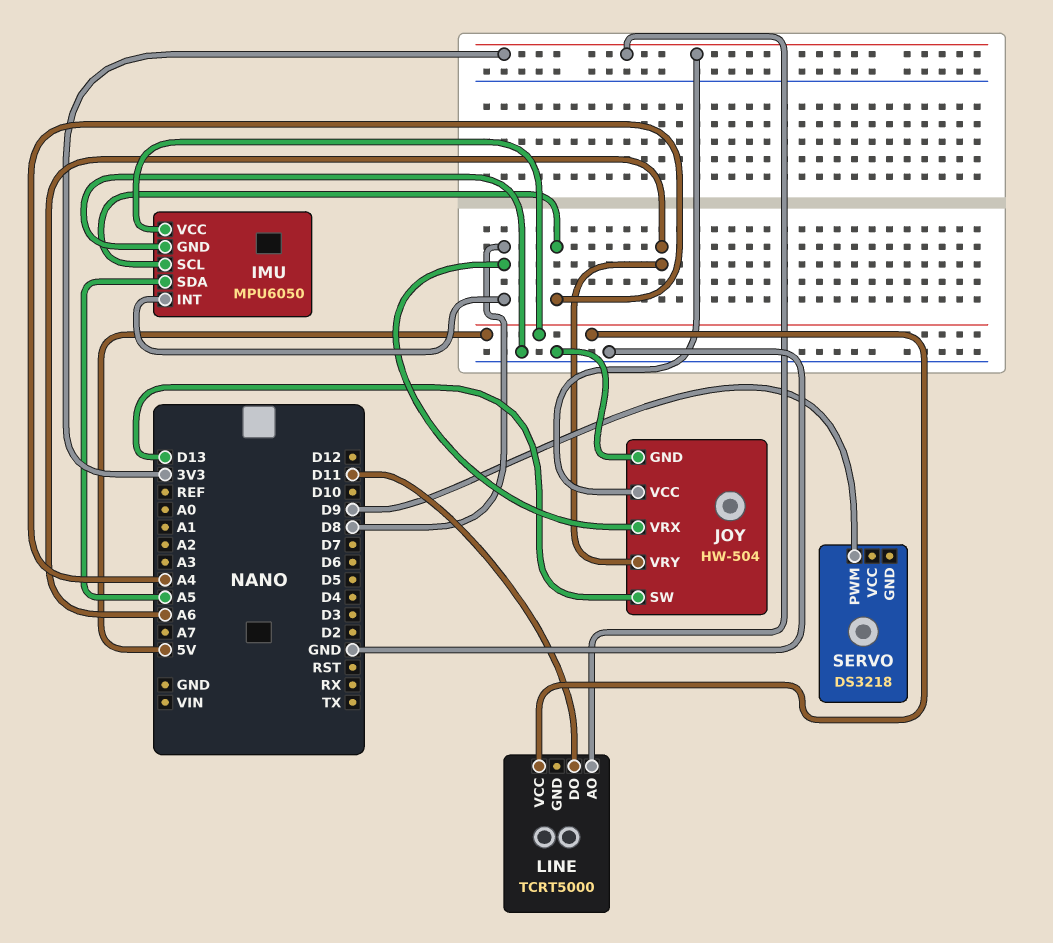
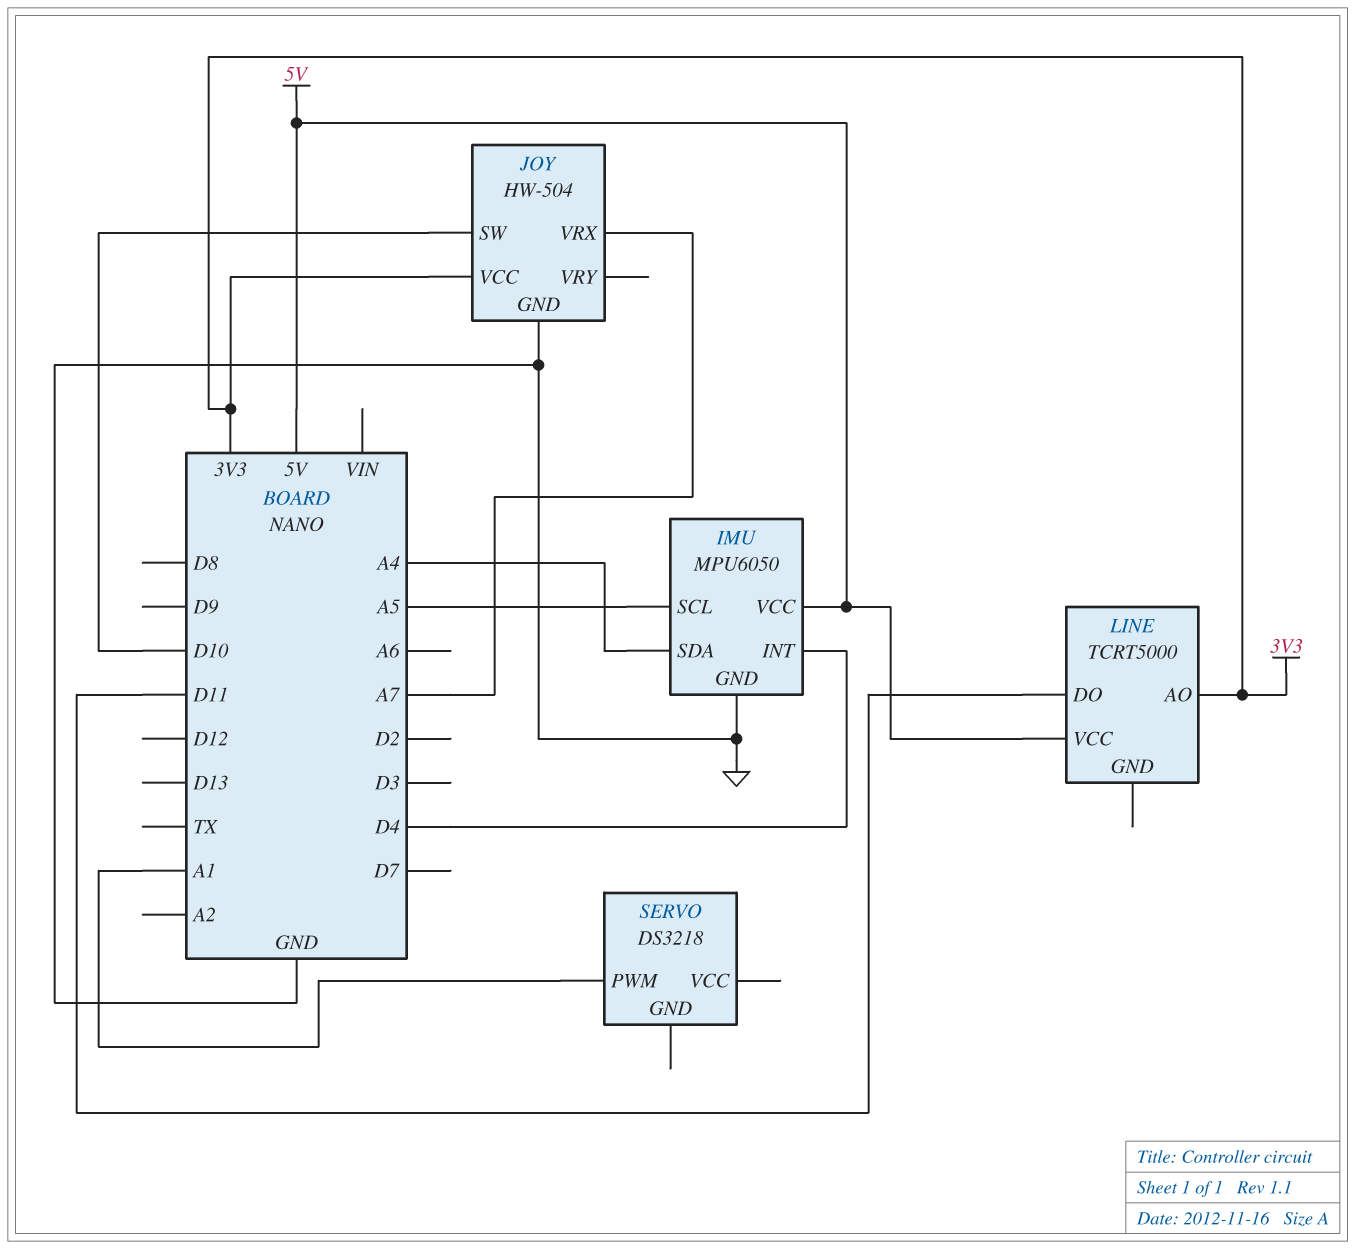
IMU pin INT: D8 -> D4
IMU pin SCL: A4 -> A5
IMU pin SDA: A5 -> A4
JOY pin SW: D13 -> D10
JOY pin VRX: D8 -> A7
JOY pin VRY: A6 -> none
SERVO pin PWM: D9 -> A1

